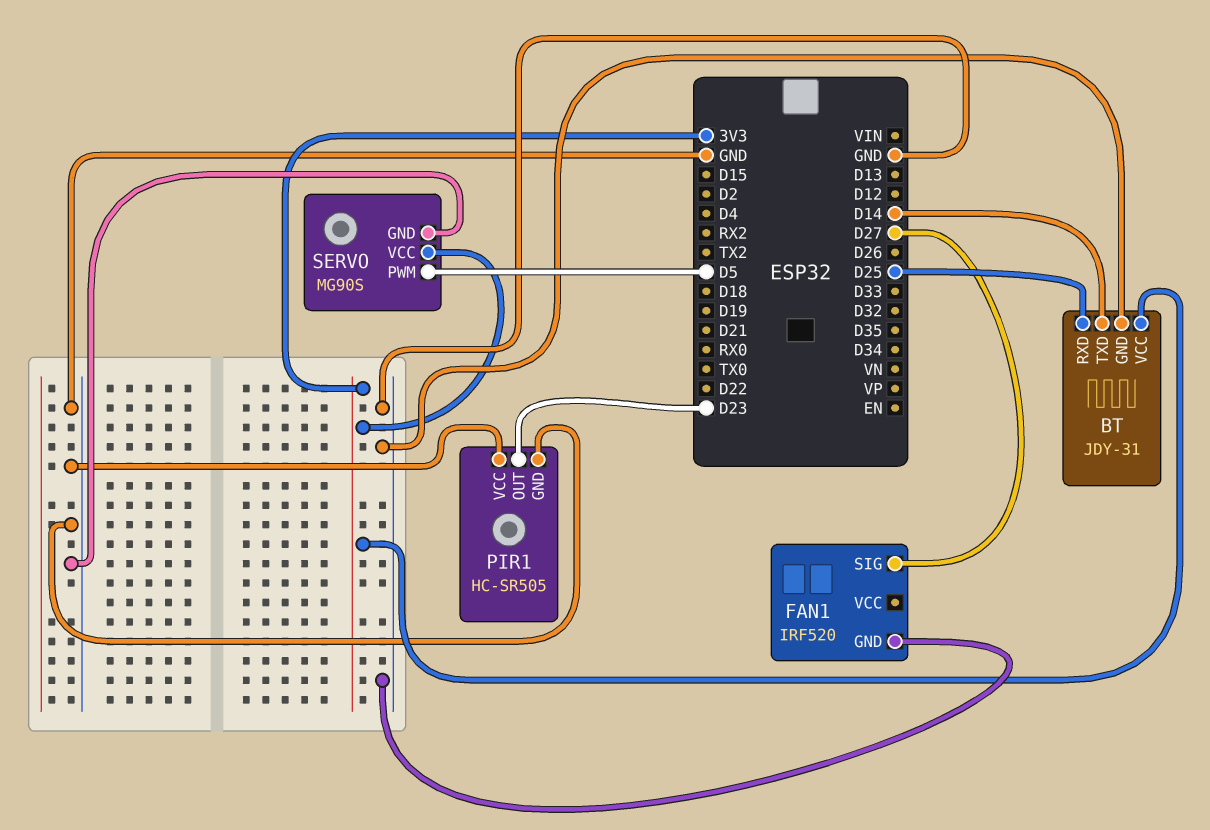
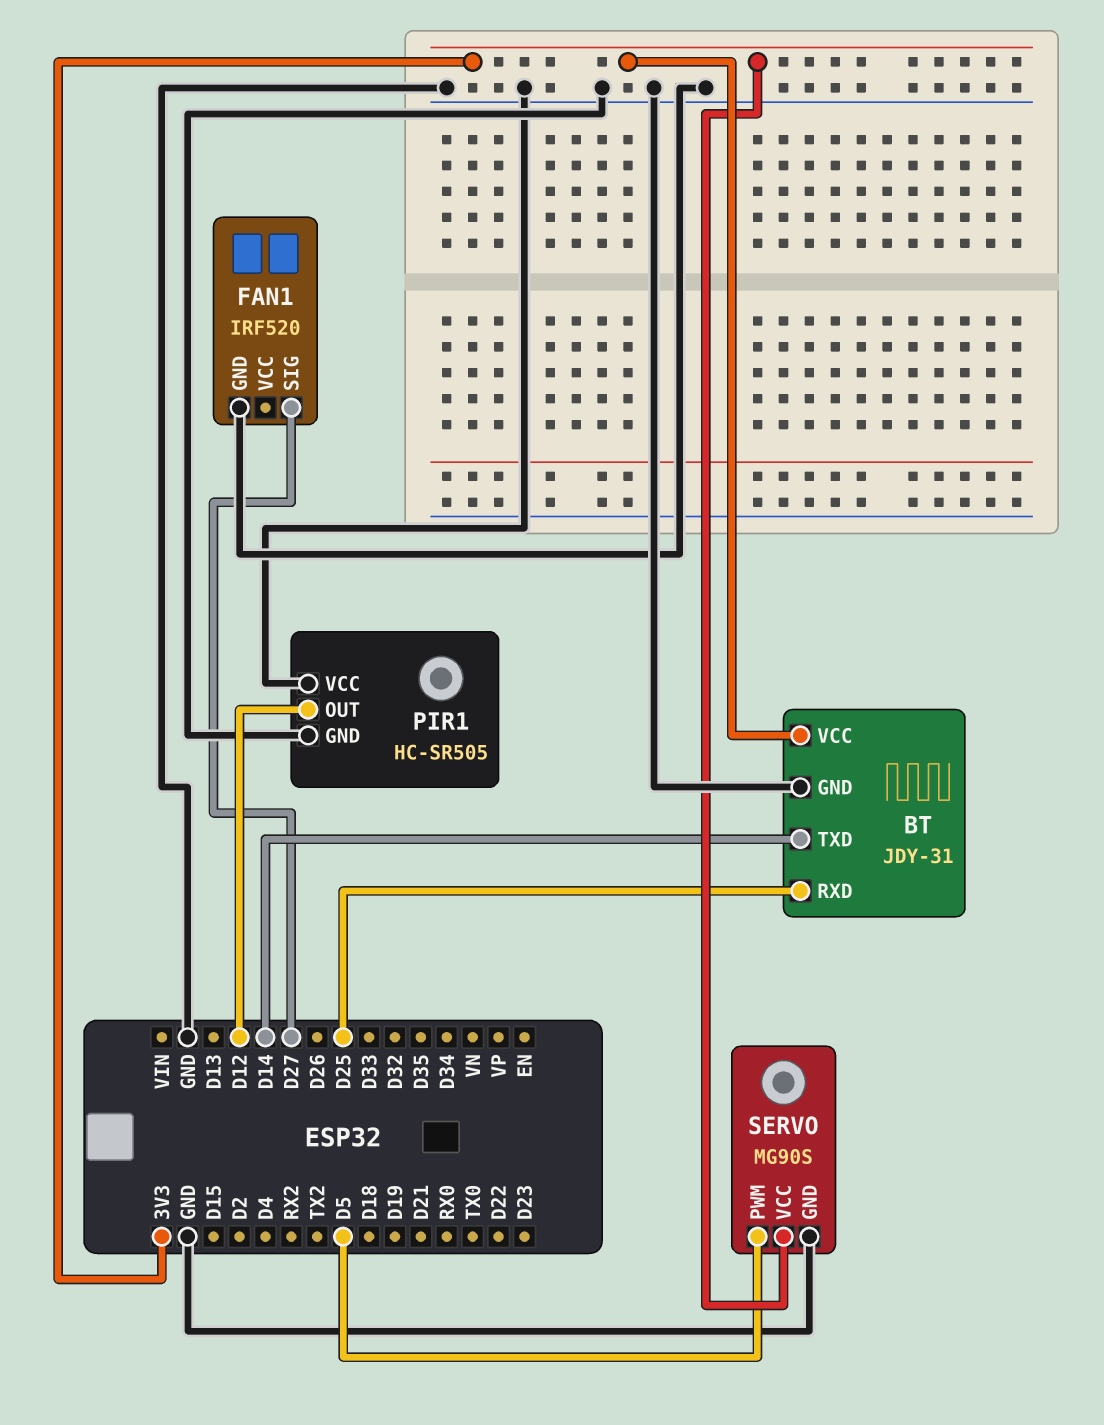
PIR1 pin OUT: D23 -> D12

